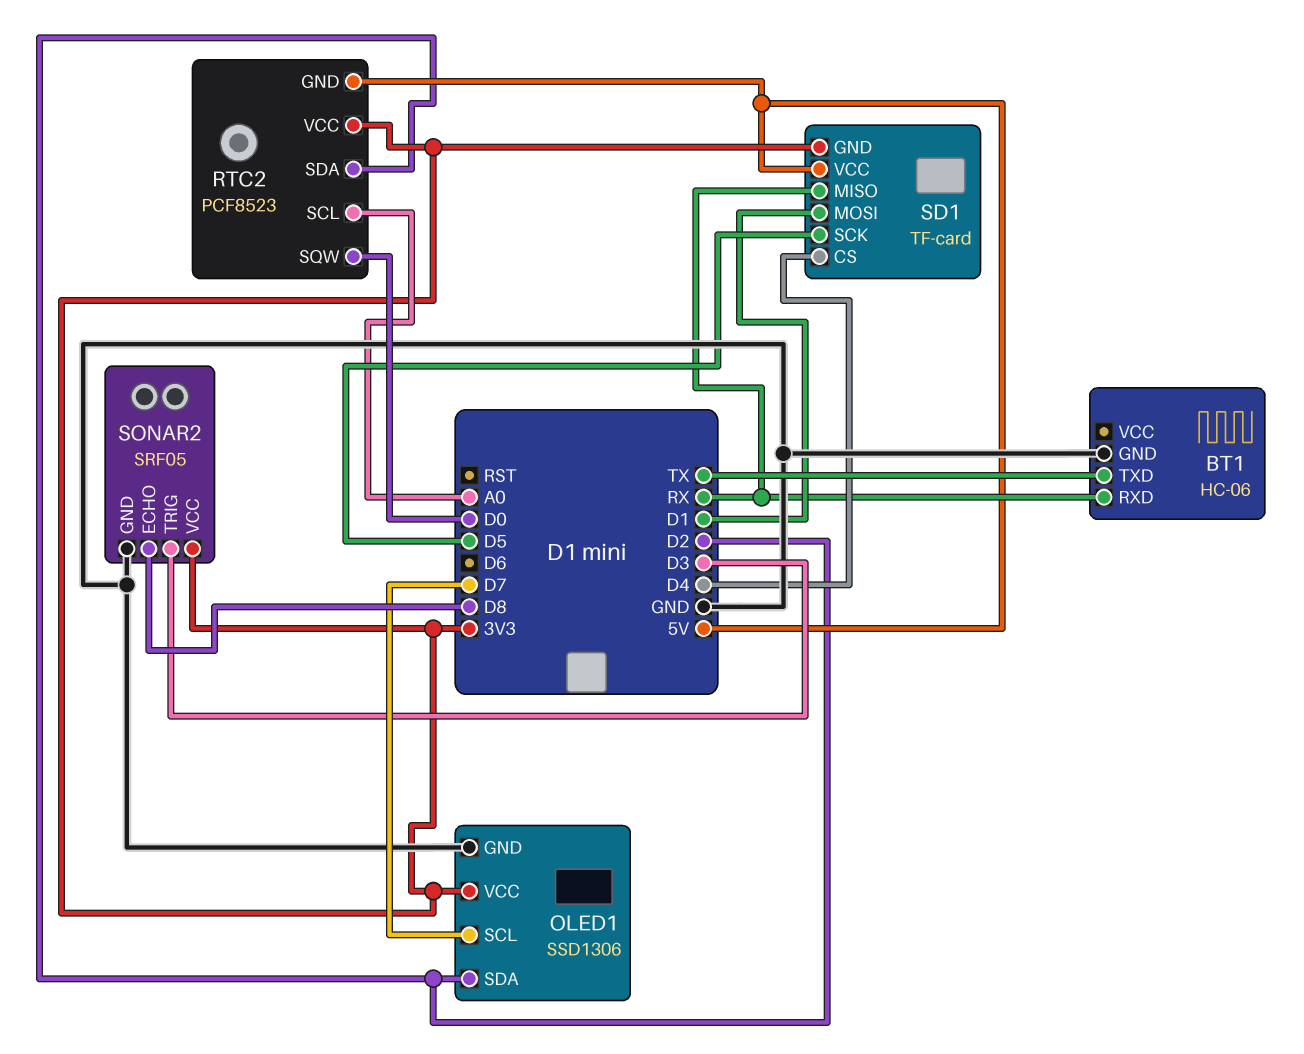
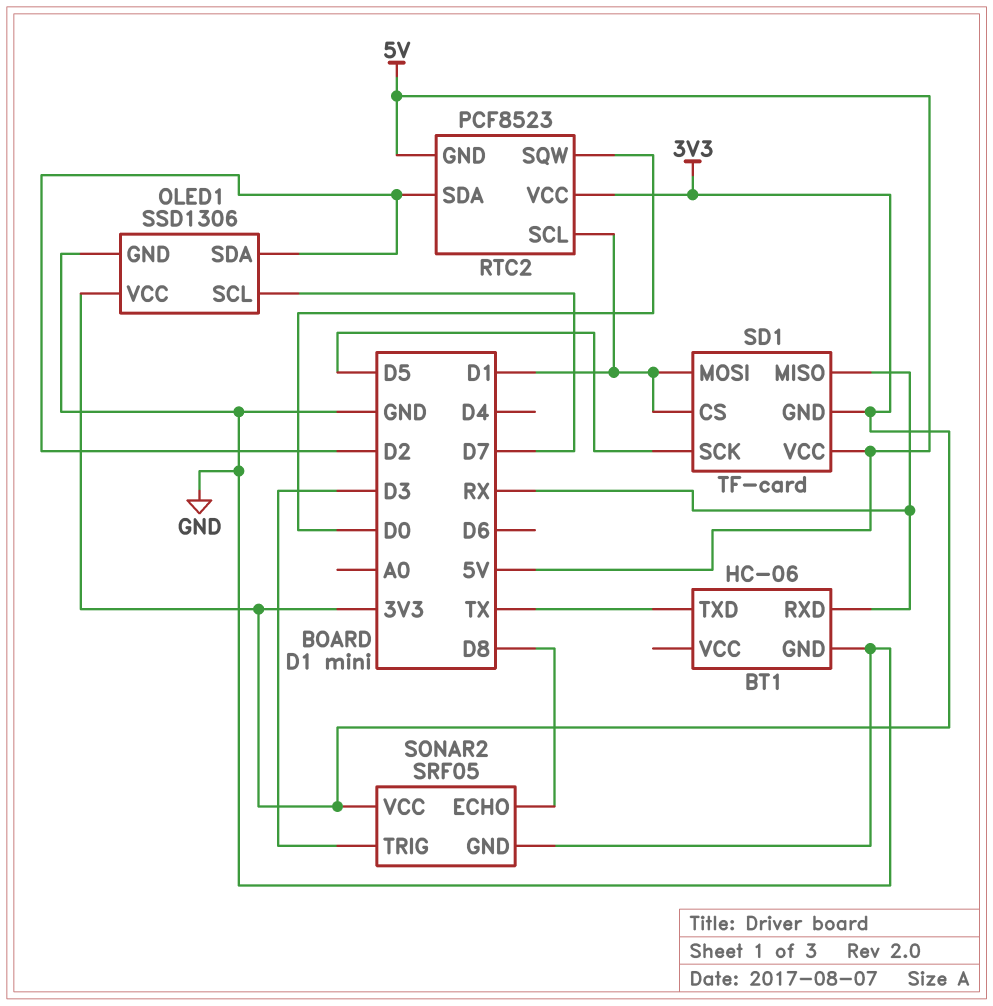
RTC2 pin SCL: A0 -> D1
SD1 pin CS: D4 -> D1

